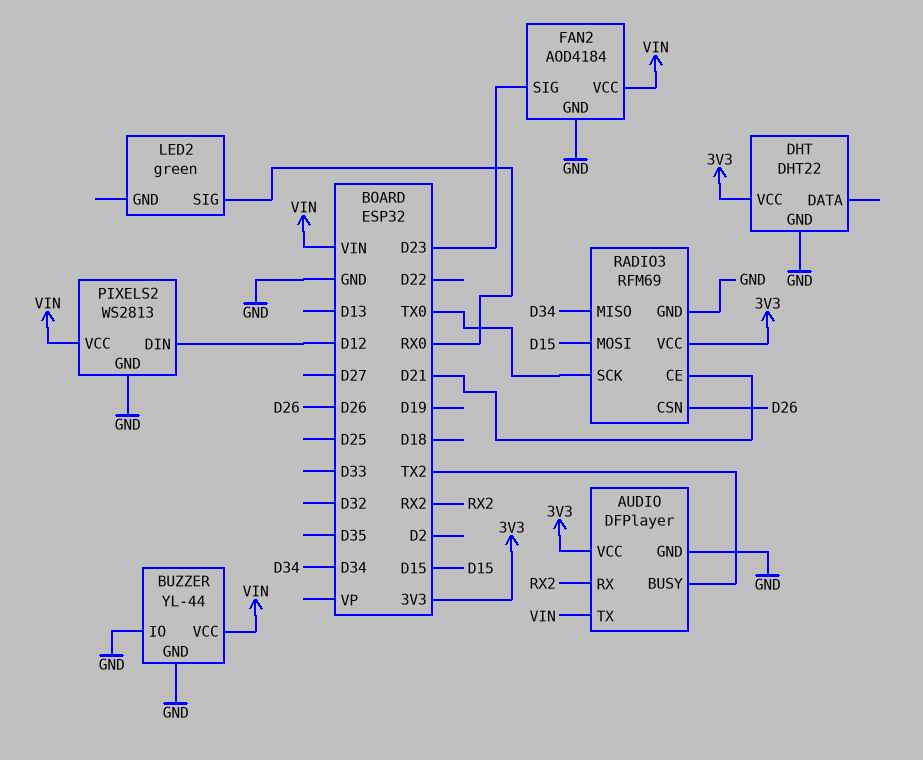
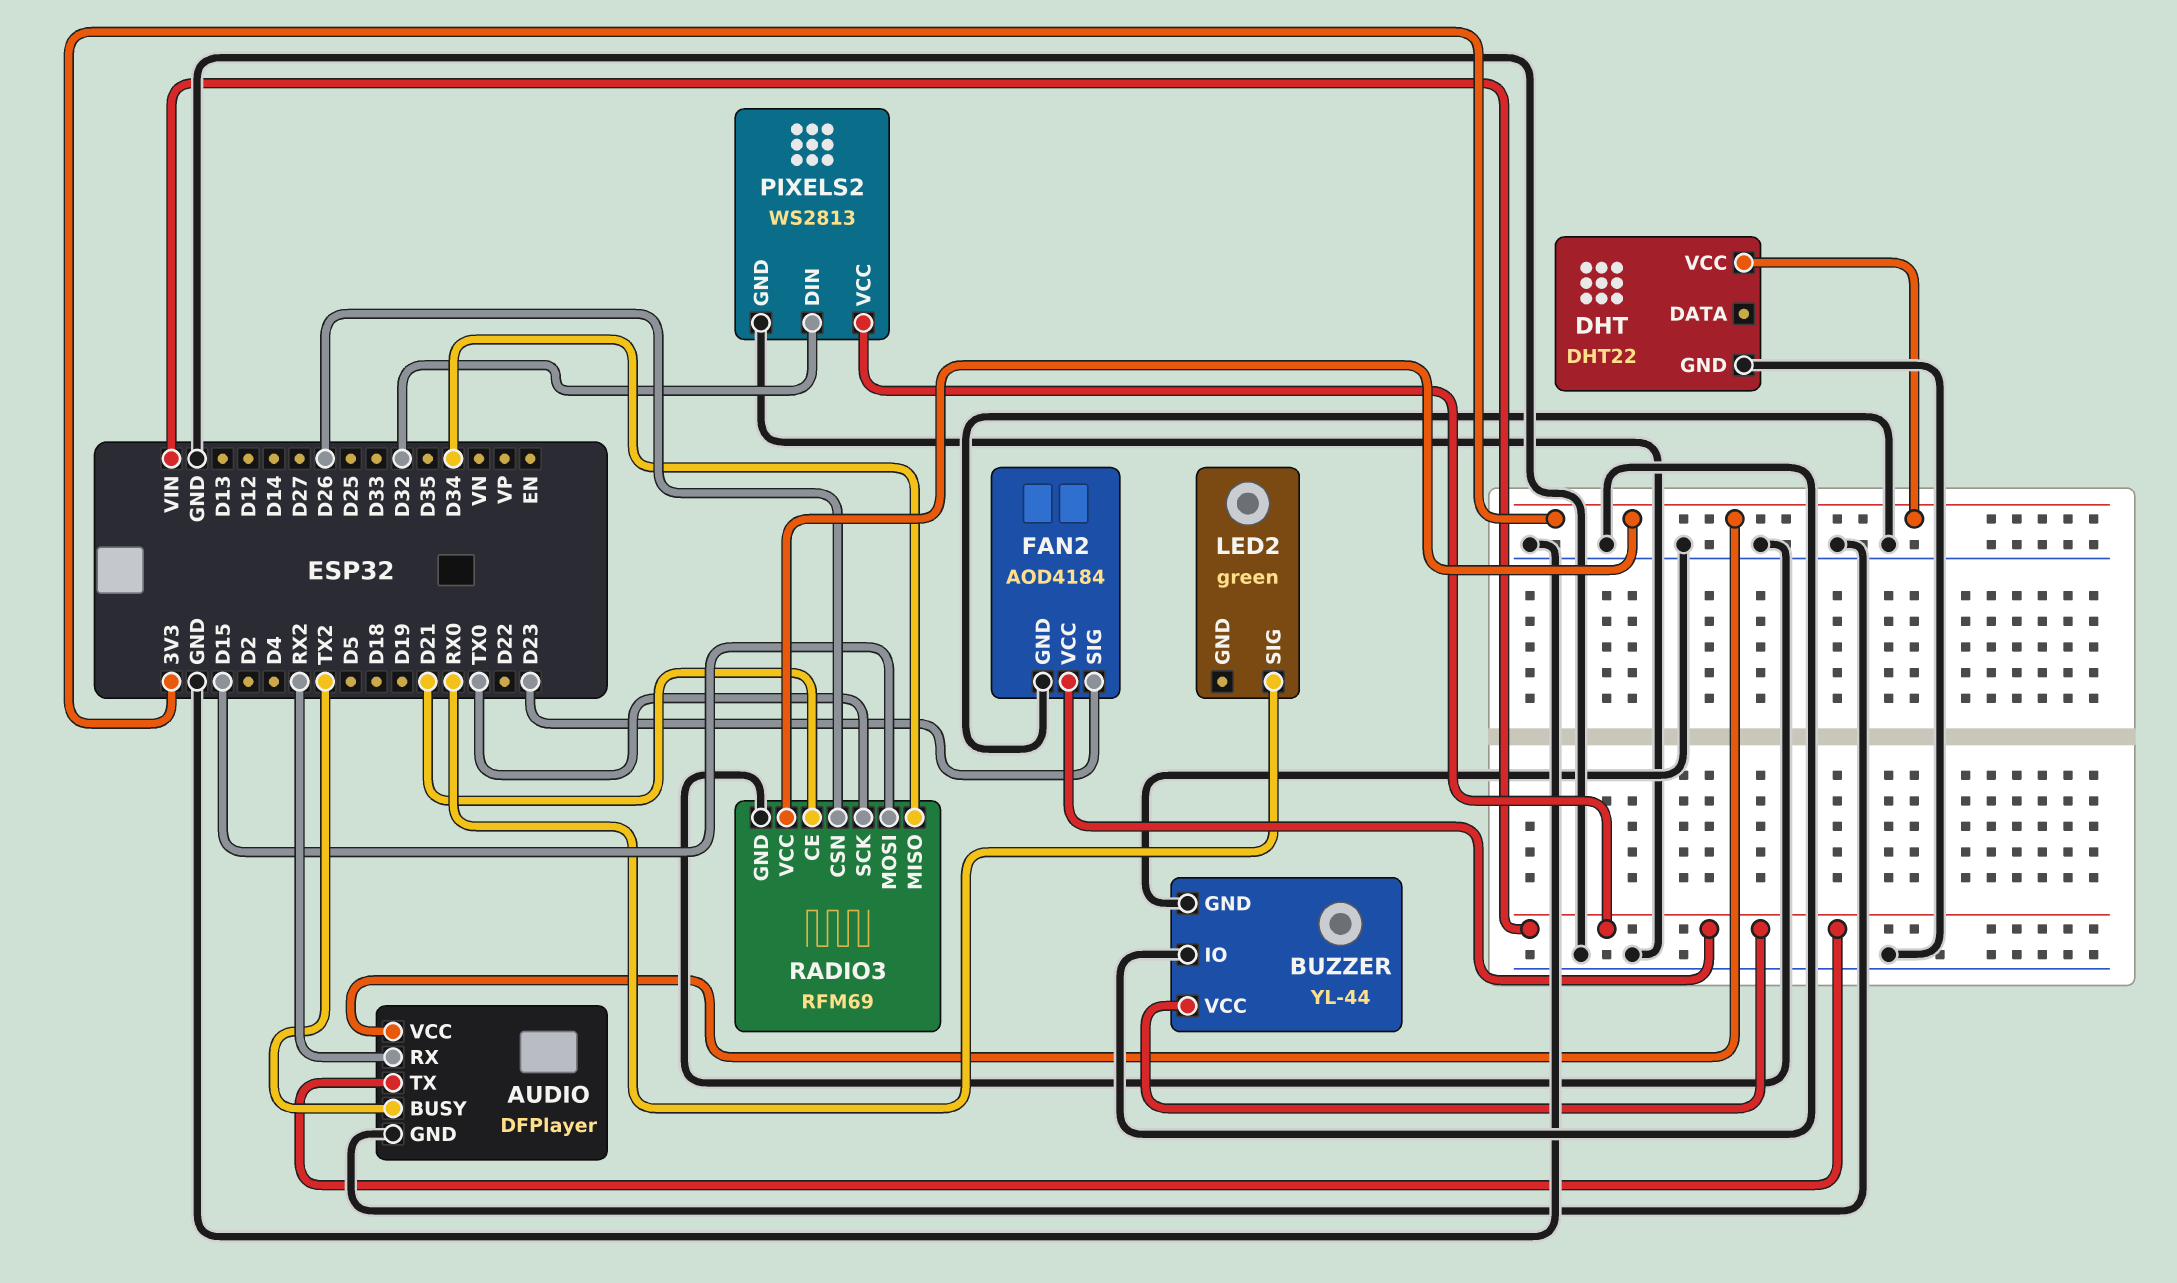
PIXELS2 pin DIN: D12 -> D32

